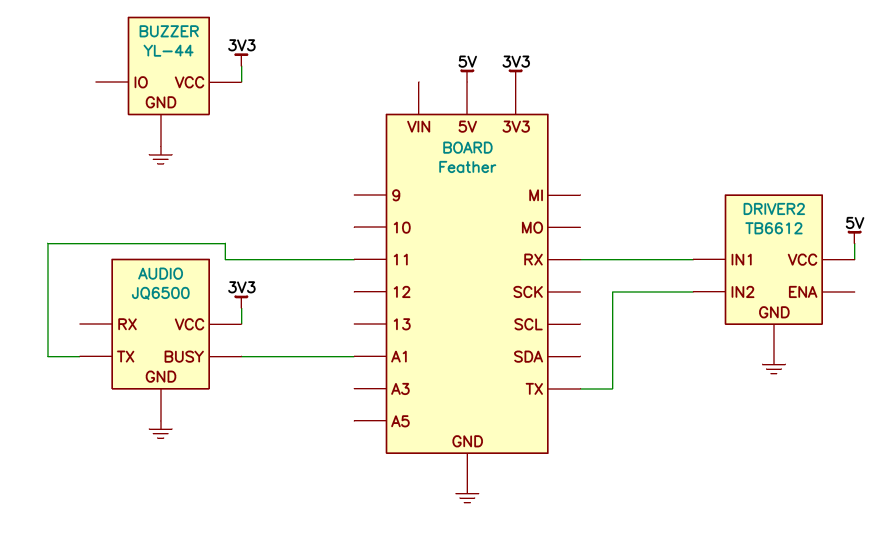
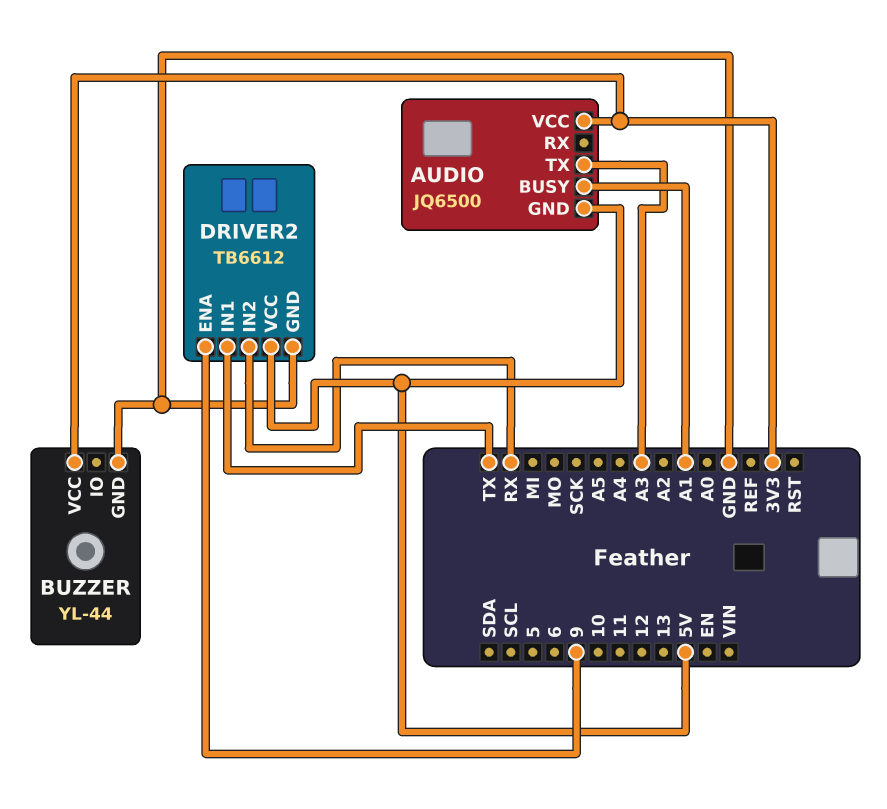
AUDIO pin GND: GND -> 5V
AUDIO pin TX: 11 -> A3
DRIVER2 pin ENA: none -> 9
DRIVER2 pin IN1: RX -> TX
DRIVER2 pin IN2: TX -> RX

